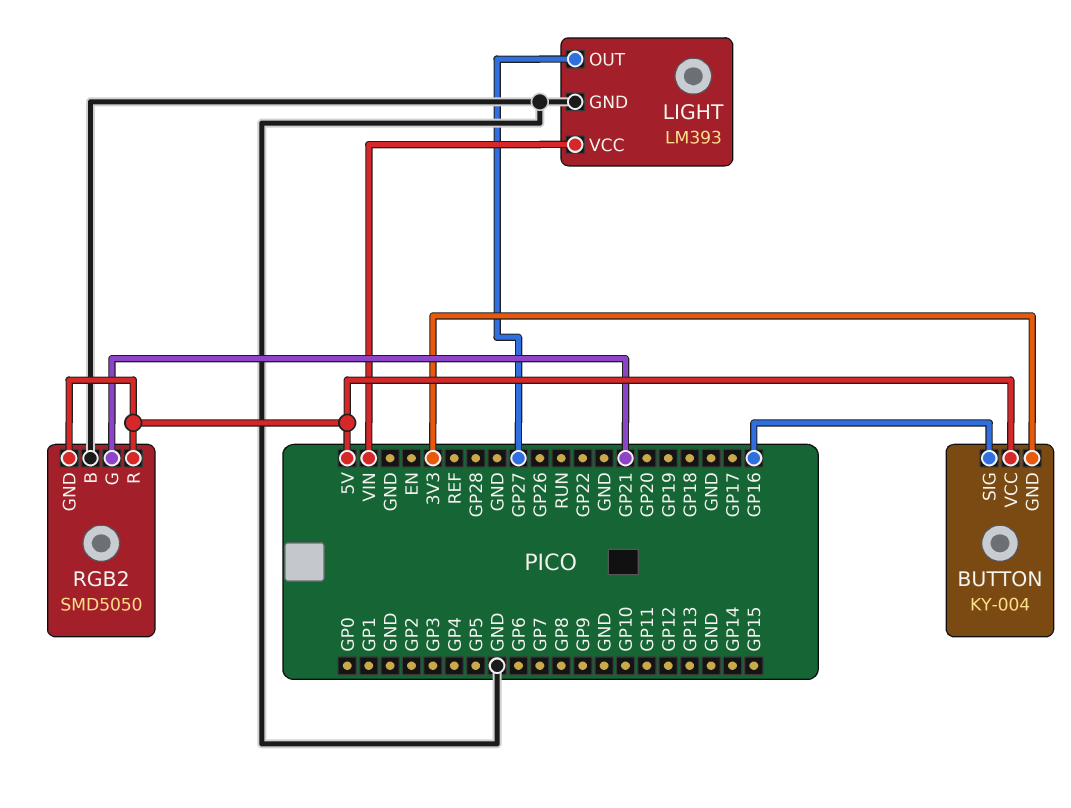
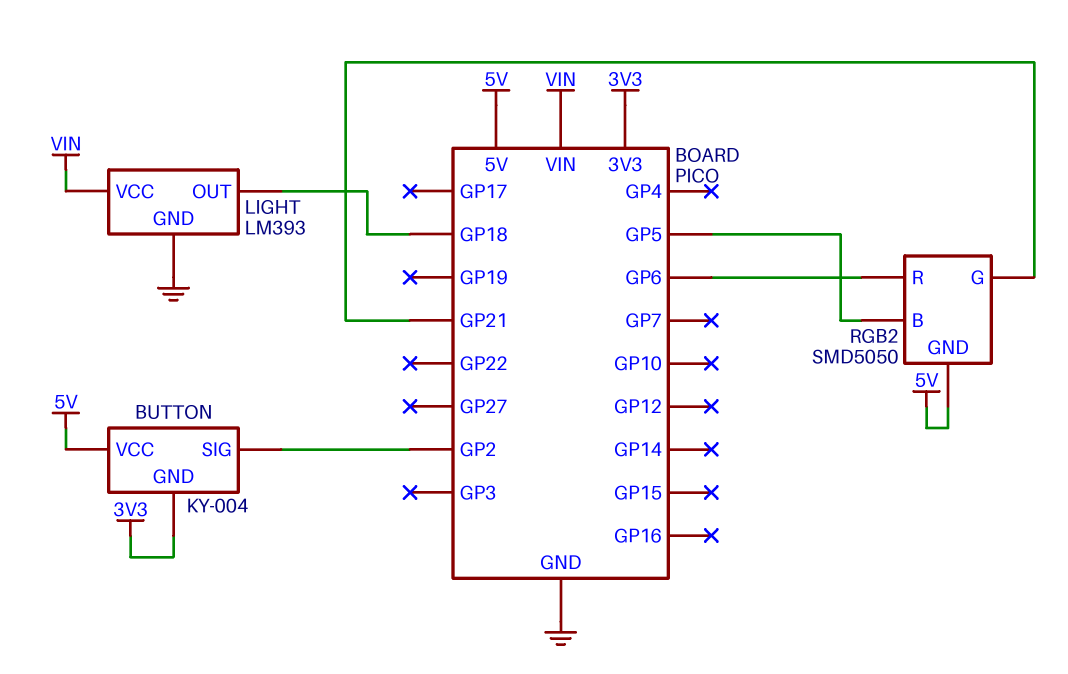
BUTTON pin SIG: GP16 -> GP2
LIGHT pin OUT: GP27 -> GP18
RGB2 pin B: GND -> GP5
RGB2 pin R: 5V -> GP6

